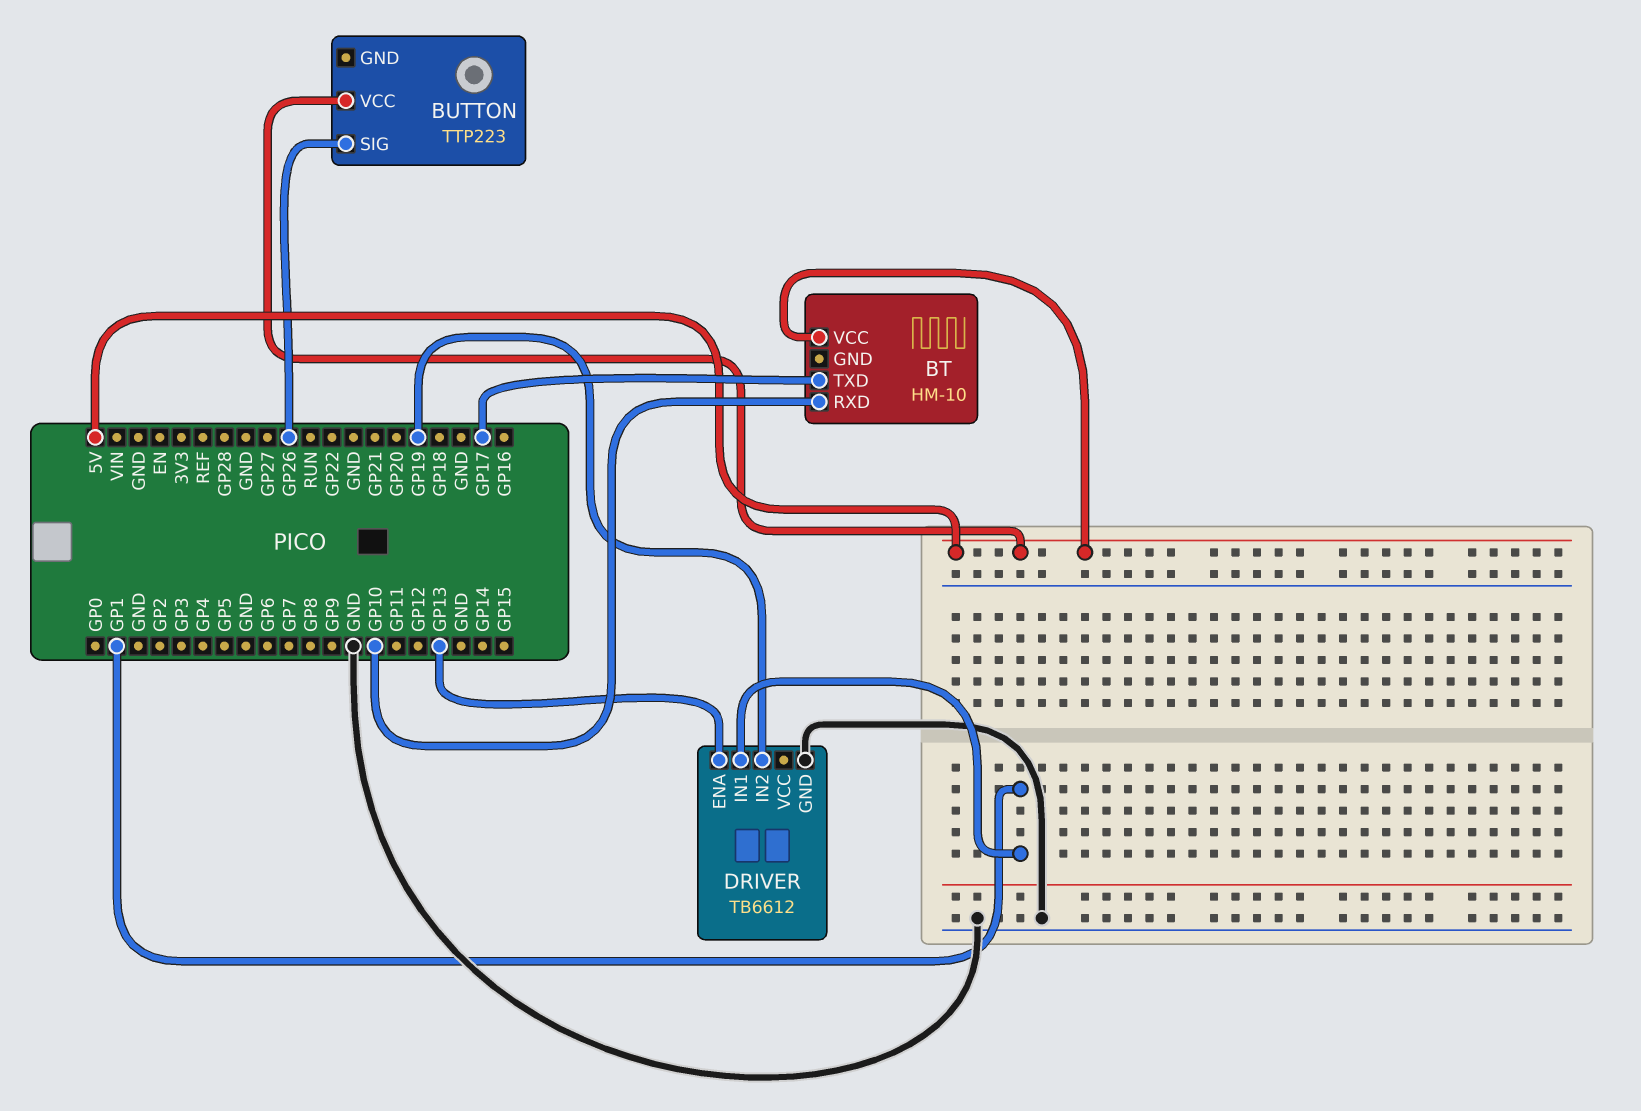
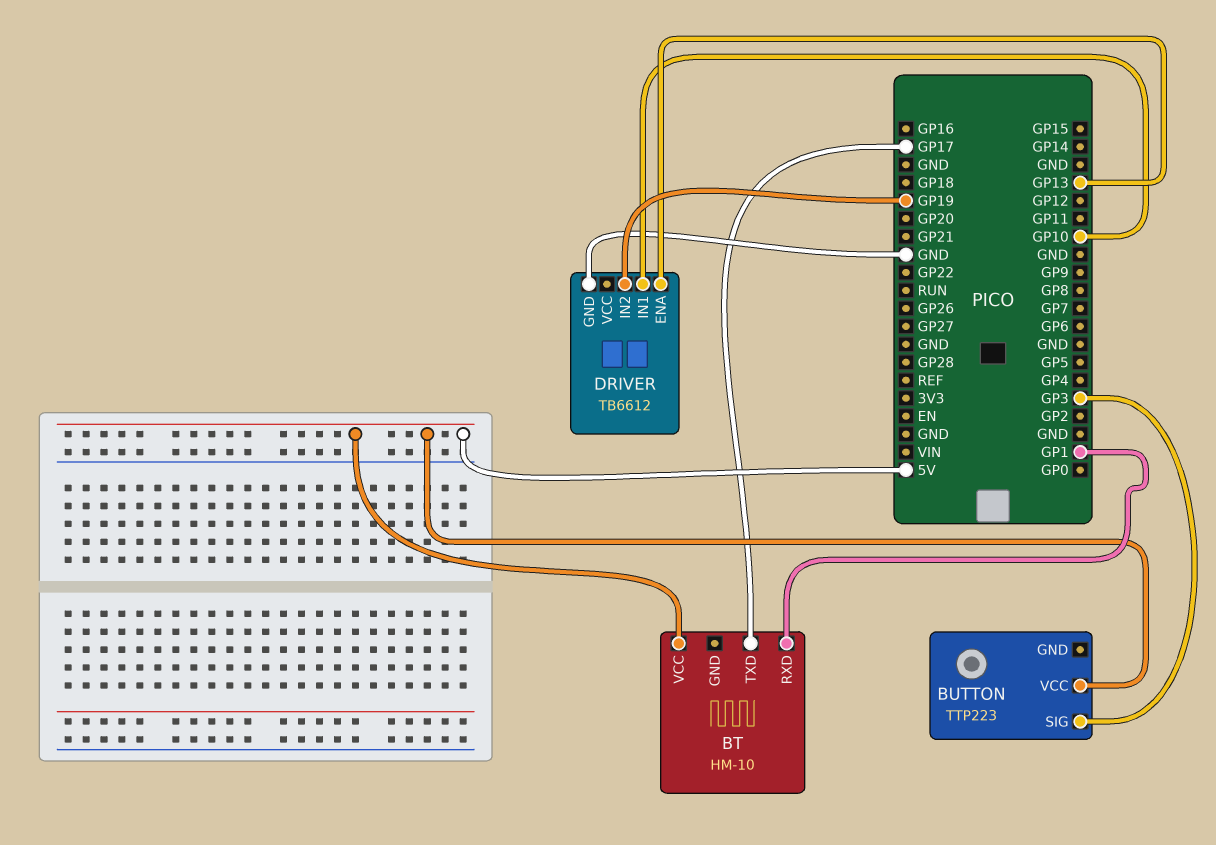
BT pin RXD: GP10 -> GP1
BUTTON pin SIG: GP26 -> GP3
DRIVER pin IN1: GP1 -> GP10

